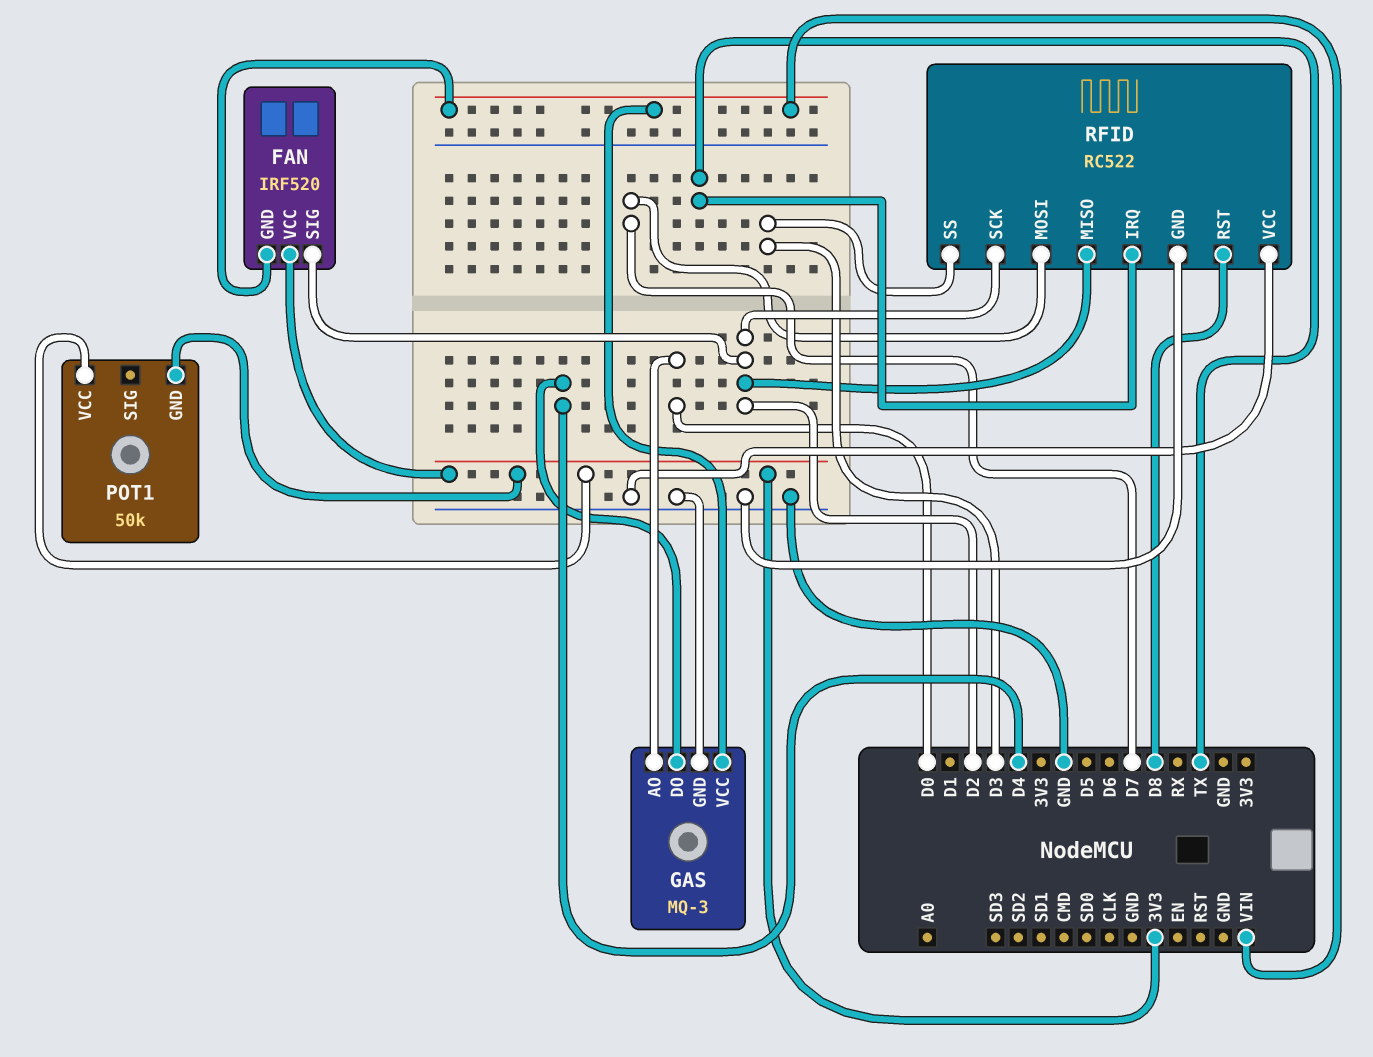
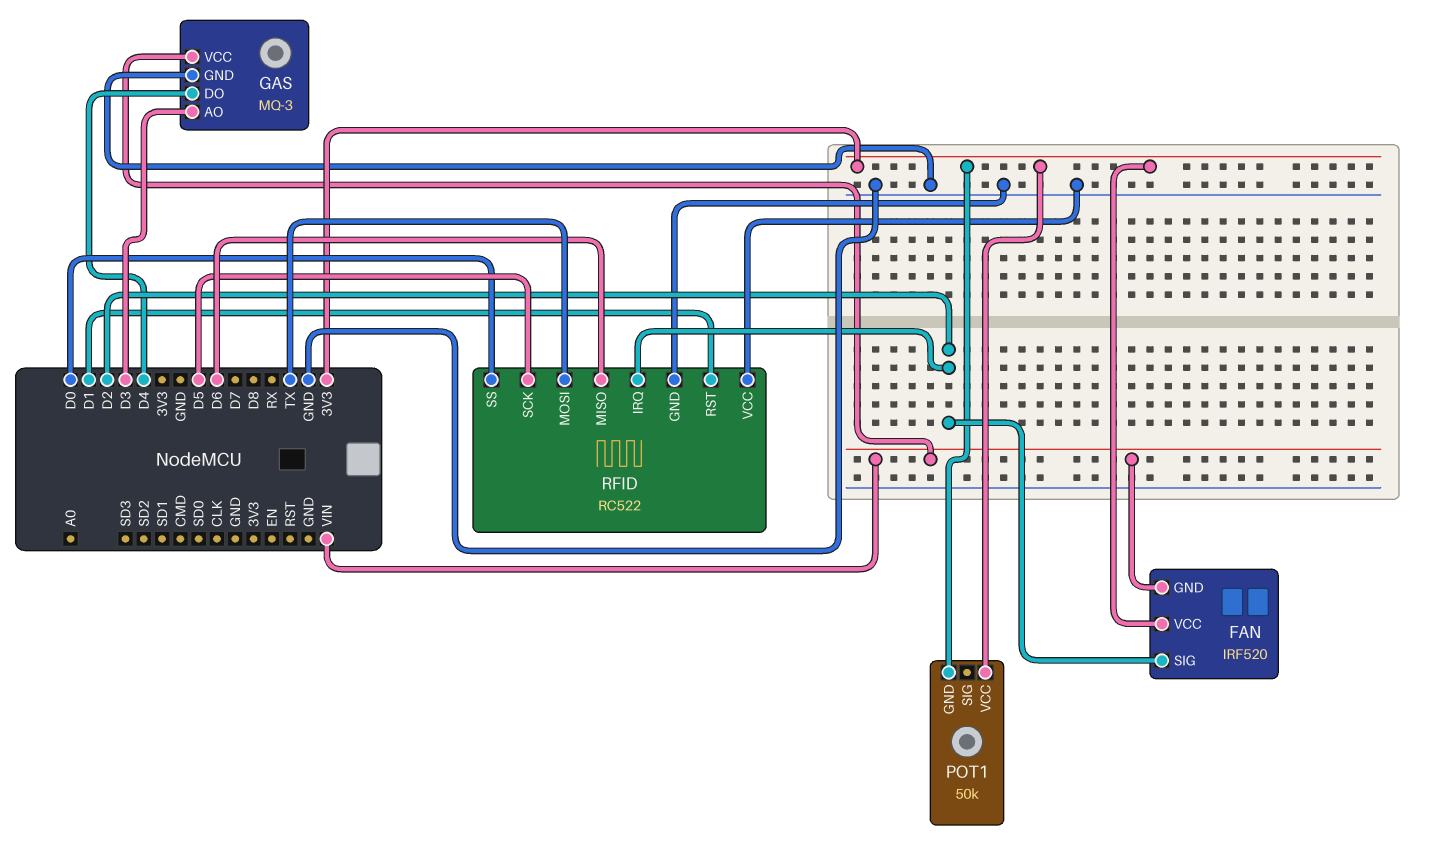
GAS pin AO: D0 -> D3
RFID pin IRQ: TX -> D2
RFID pin MISO: D2 -> D6
RFID pin MOSI: D7 -> TX
RFID pin RST: D8 -> D1
RFID pin SCK: D2 -> D5
RFID pin SS: D3 -> D0

